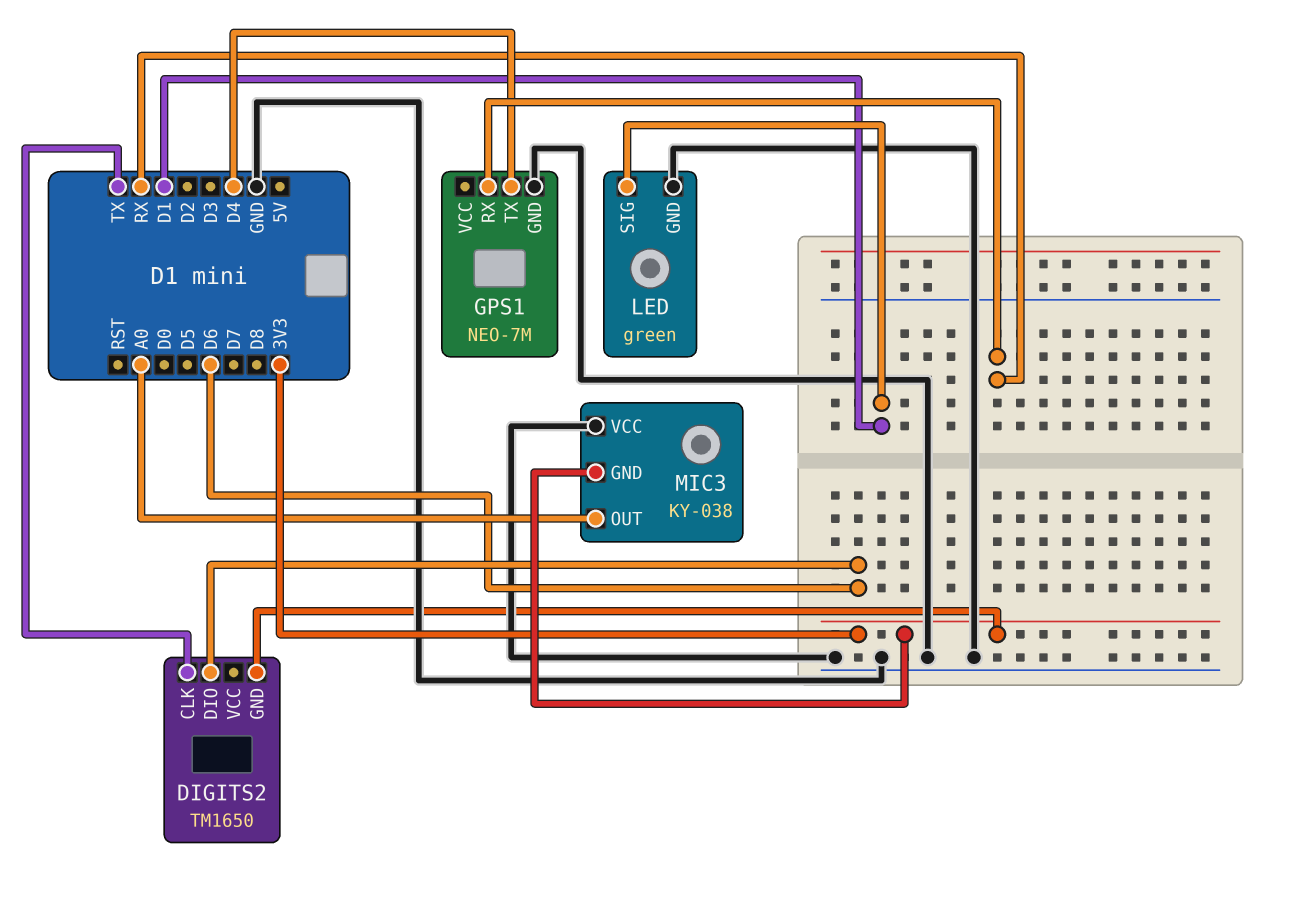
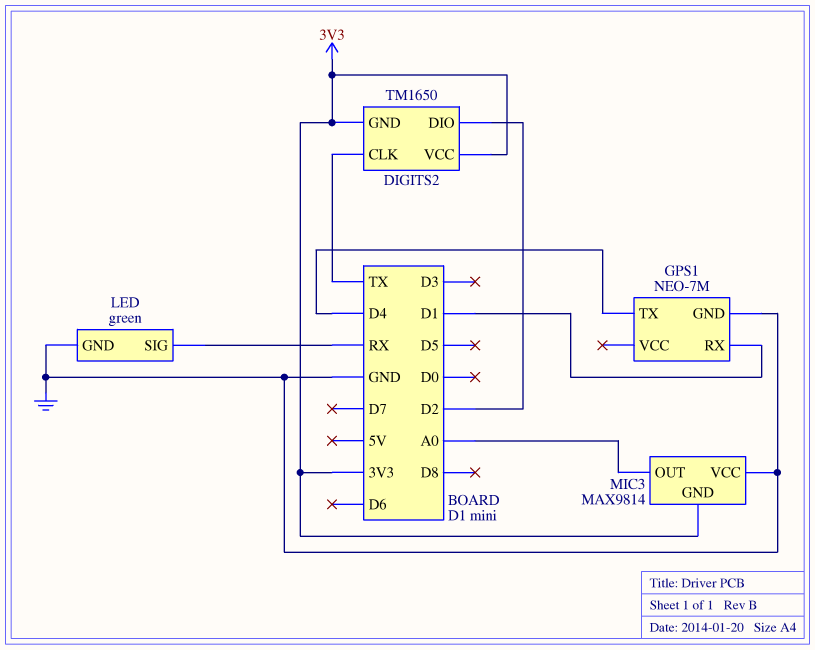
DIGITS2 pin DIO: D6 -> D2
DIGITS2 pin VCC: none -> 3V3
GPS1 pin RX: RX -> D1
LED pin SIG: D1 -> RX
MIC3: KY-038 -> MAX9814

